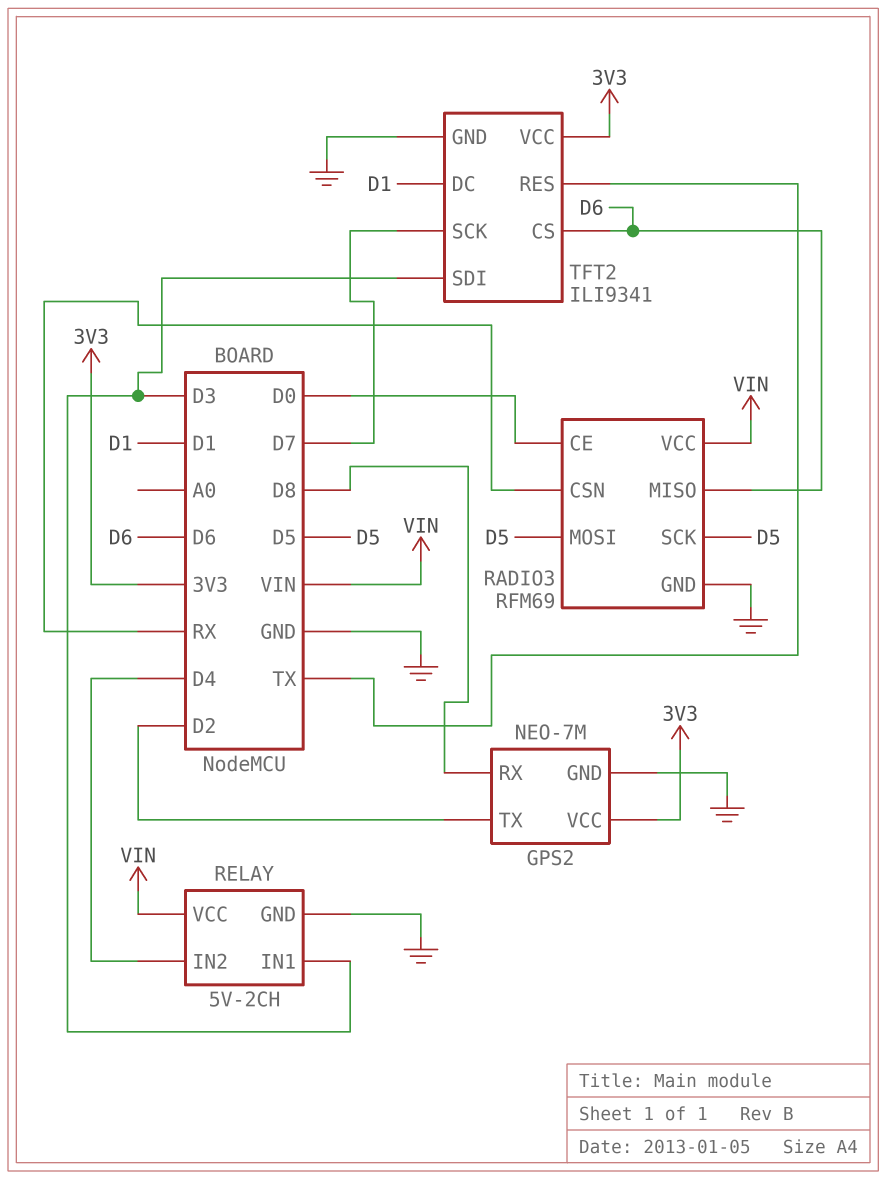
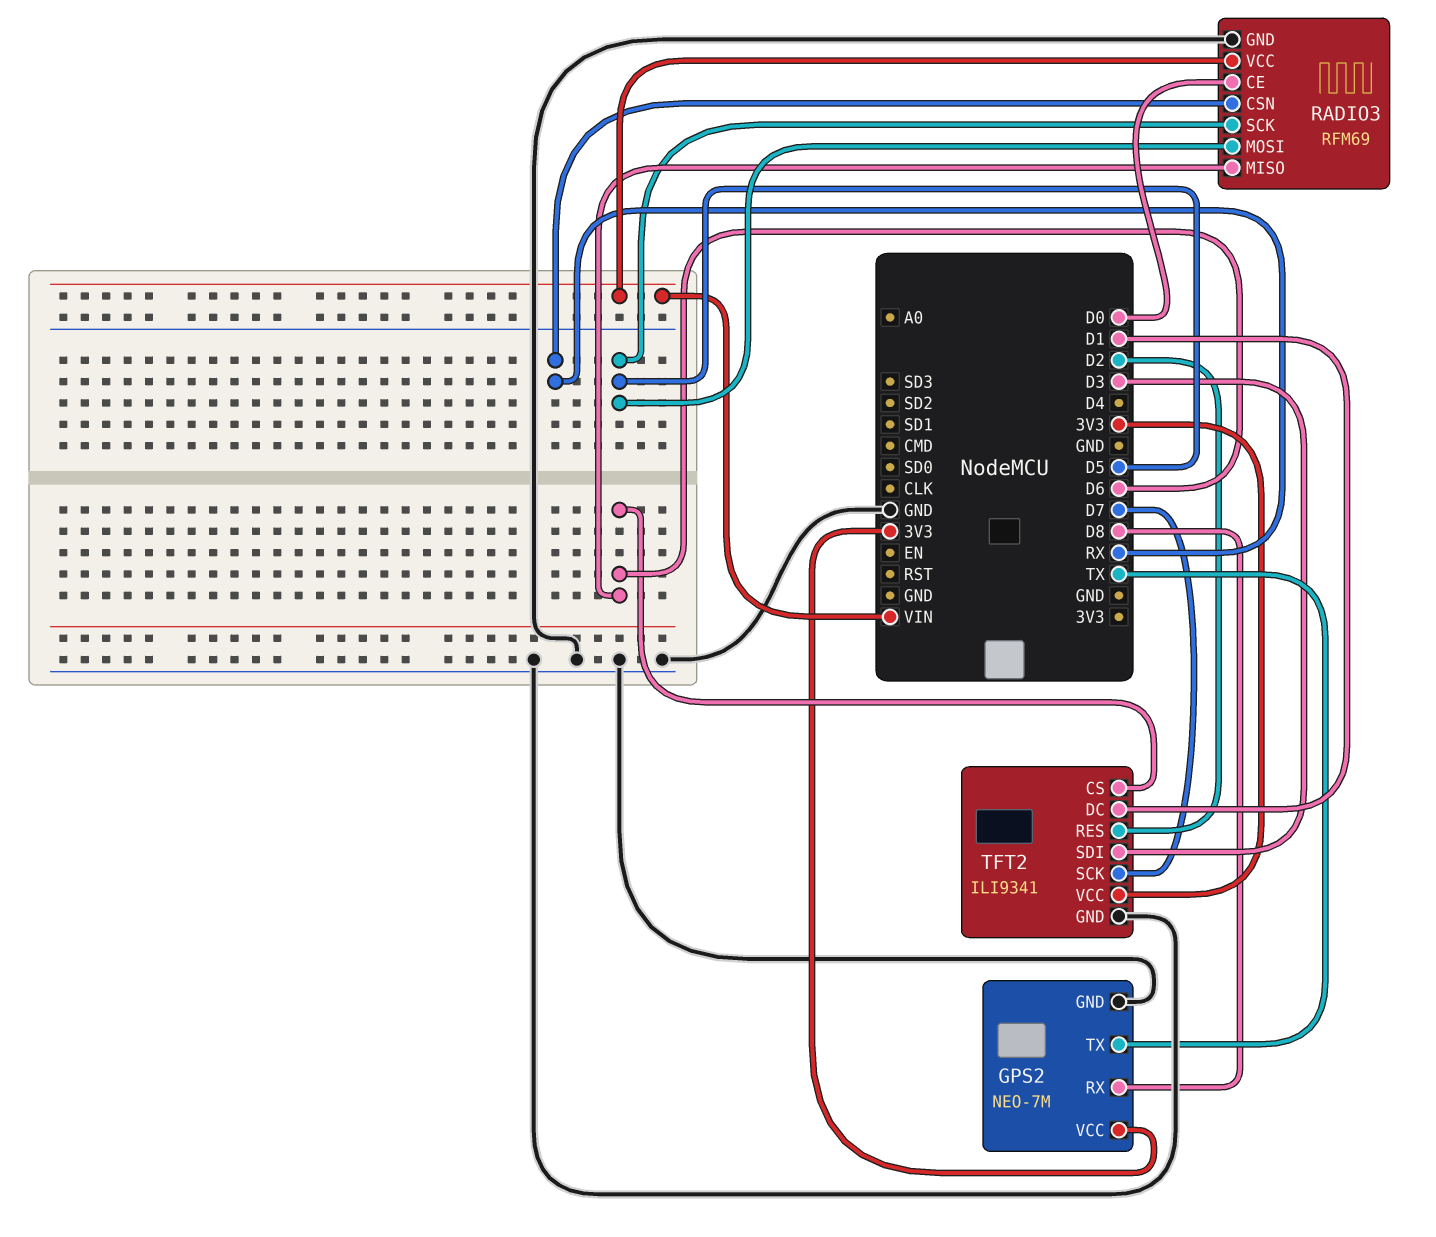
GPS2 pin TX: D2 -> TX
RELAY: 5V-2CH -> none
RELAY pin GND: GND -> none
RELAY pin IN1: D3 -> none
RELAY pin IN2: D4 -> none
RELAY pin VCC: VIN -> none
TFT2 pin RES: TX -> D2

